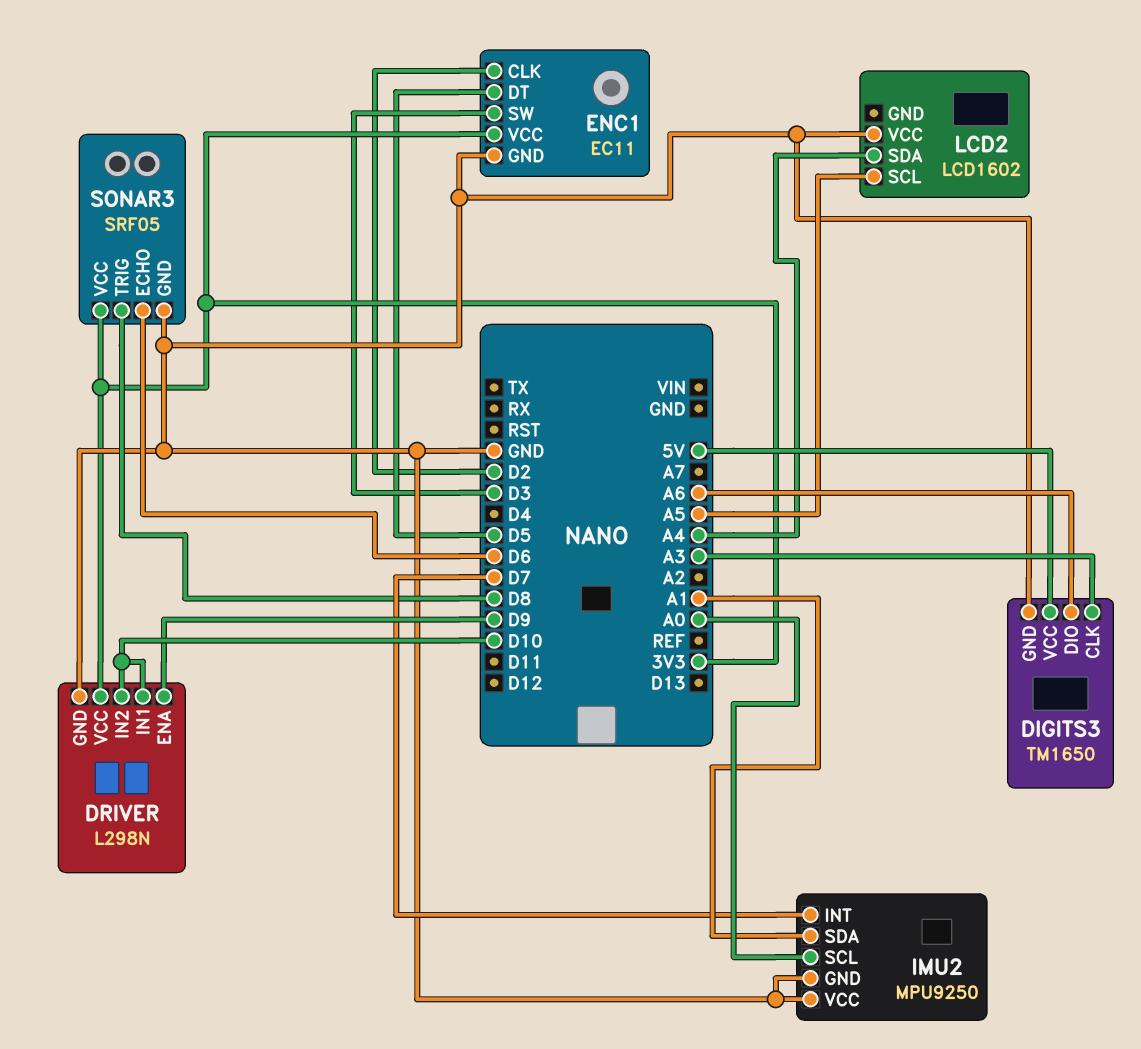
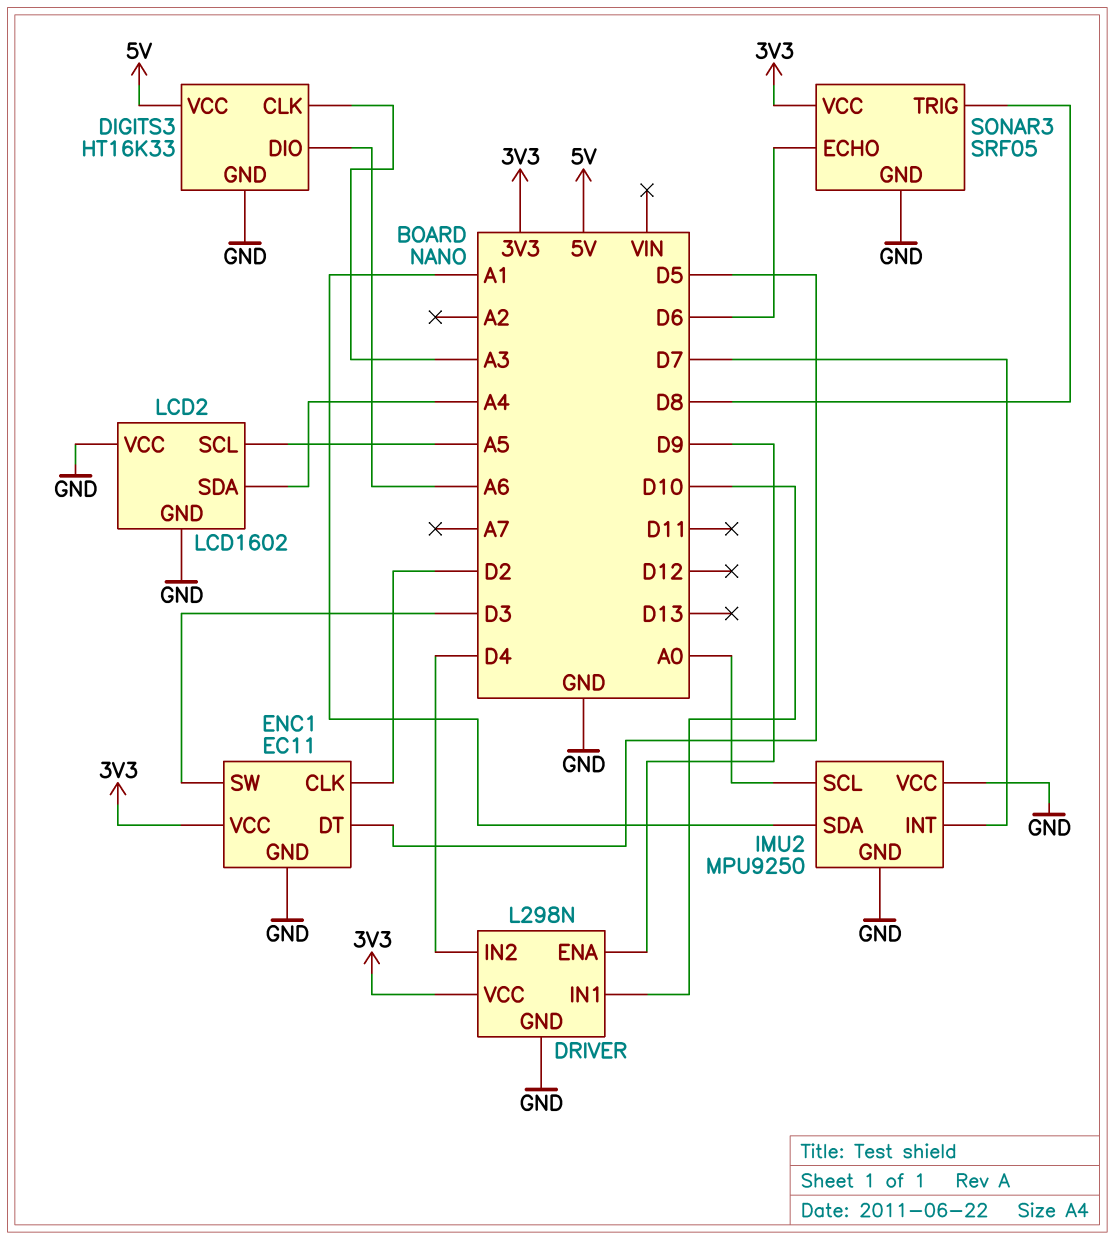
DIGITS3: TM1650 -> HT16K33
DRIVER pin IN2: D10 -> D4
LCD2 pin GND: none -> GND

